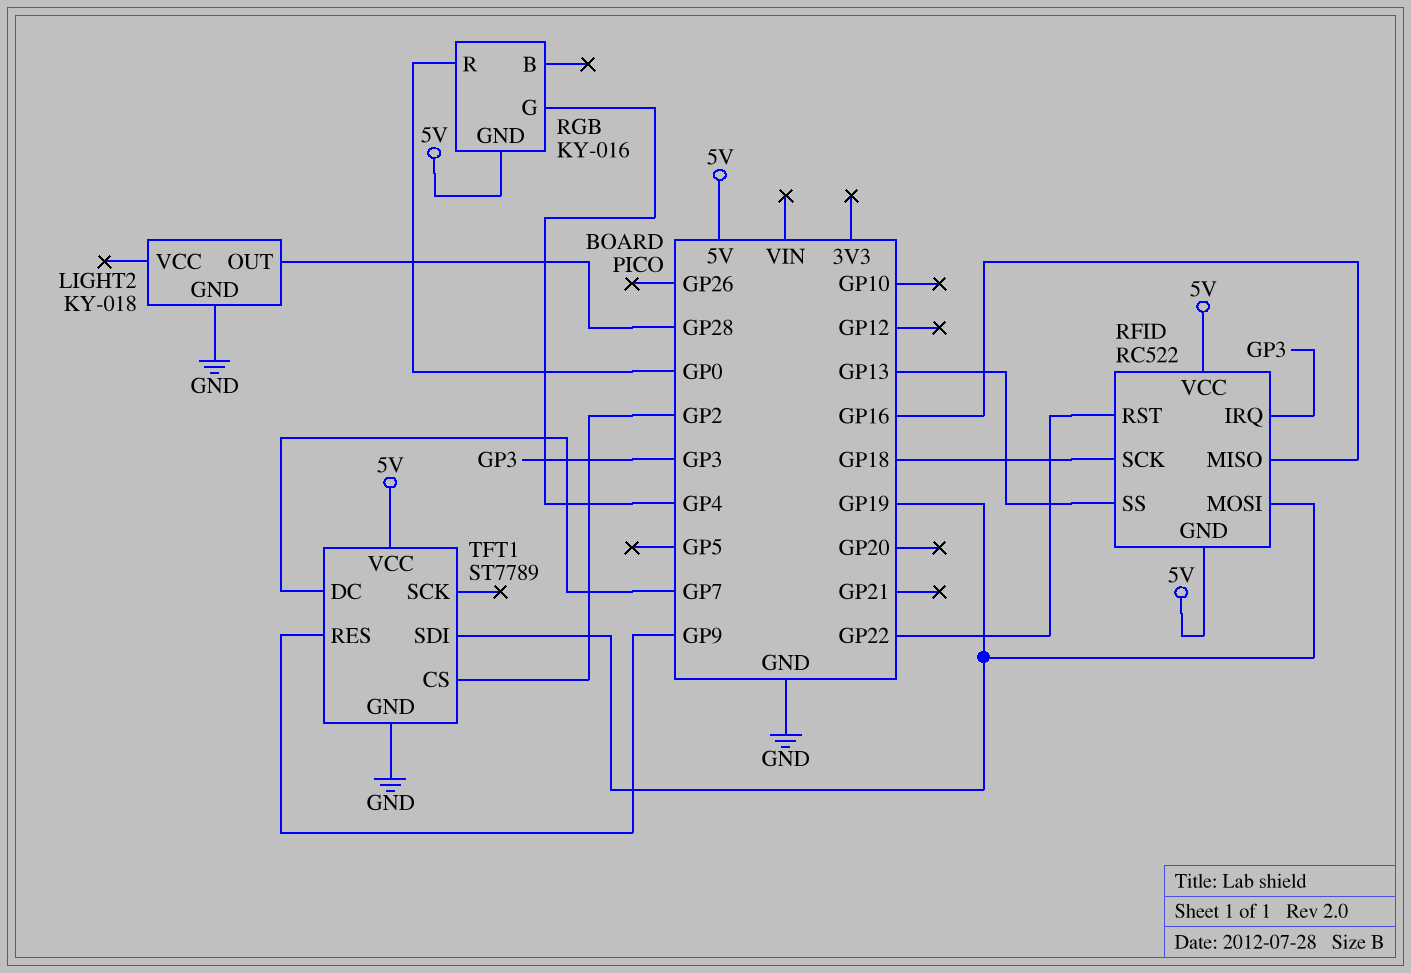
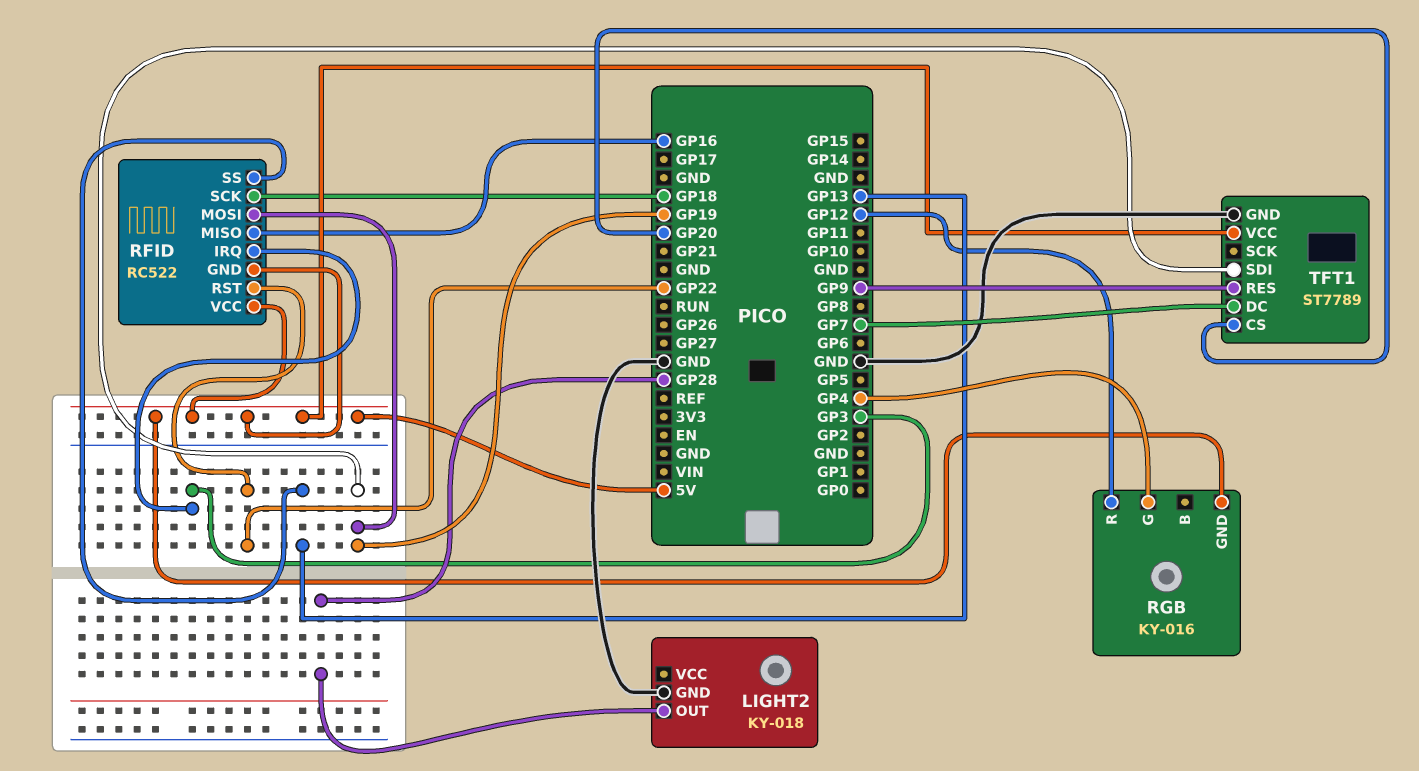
RGB pin R: GP0 -> GP12
TFT1 pin CS: GP2 -> GP20

